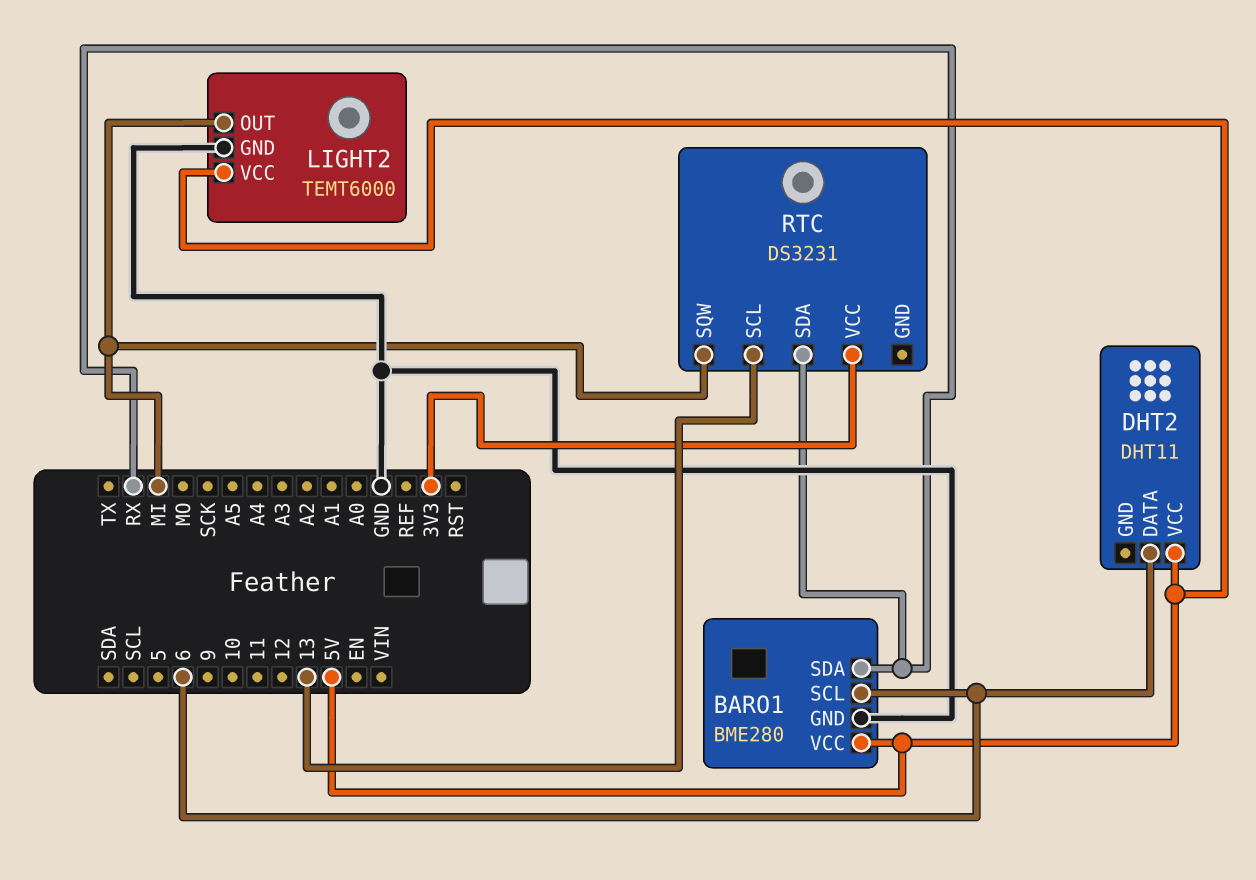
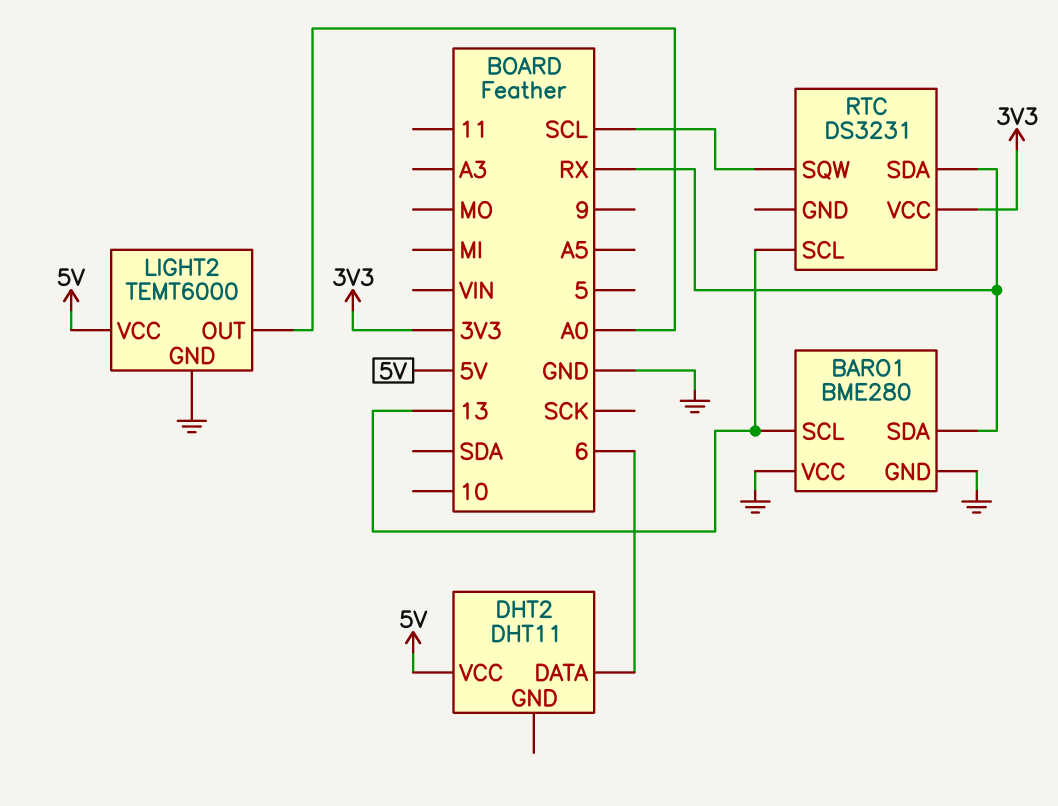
BARO1 pin SCL: 6 -> 13
BARO1 pin VCC: 5V -> GND
LIGHT2 pin OUT: MI -> A0
RTC pin SQW: MI -> SCL

